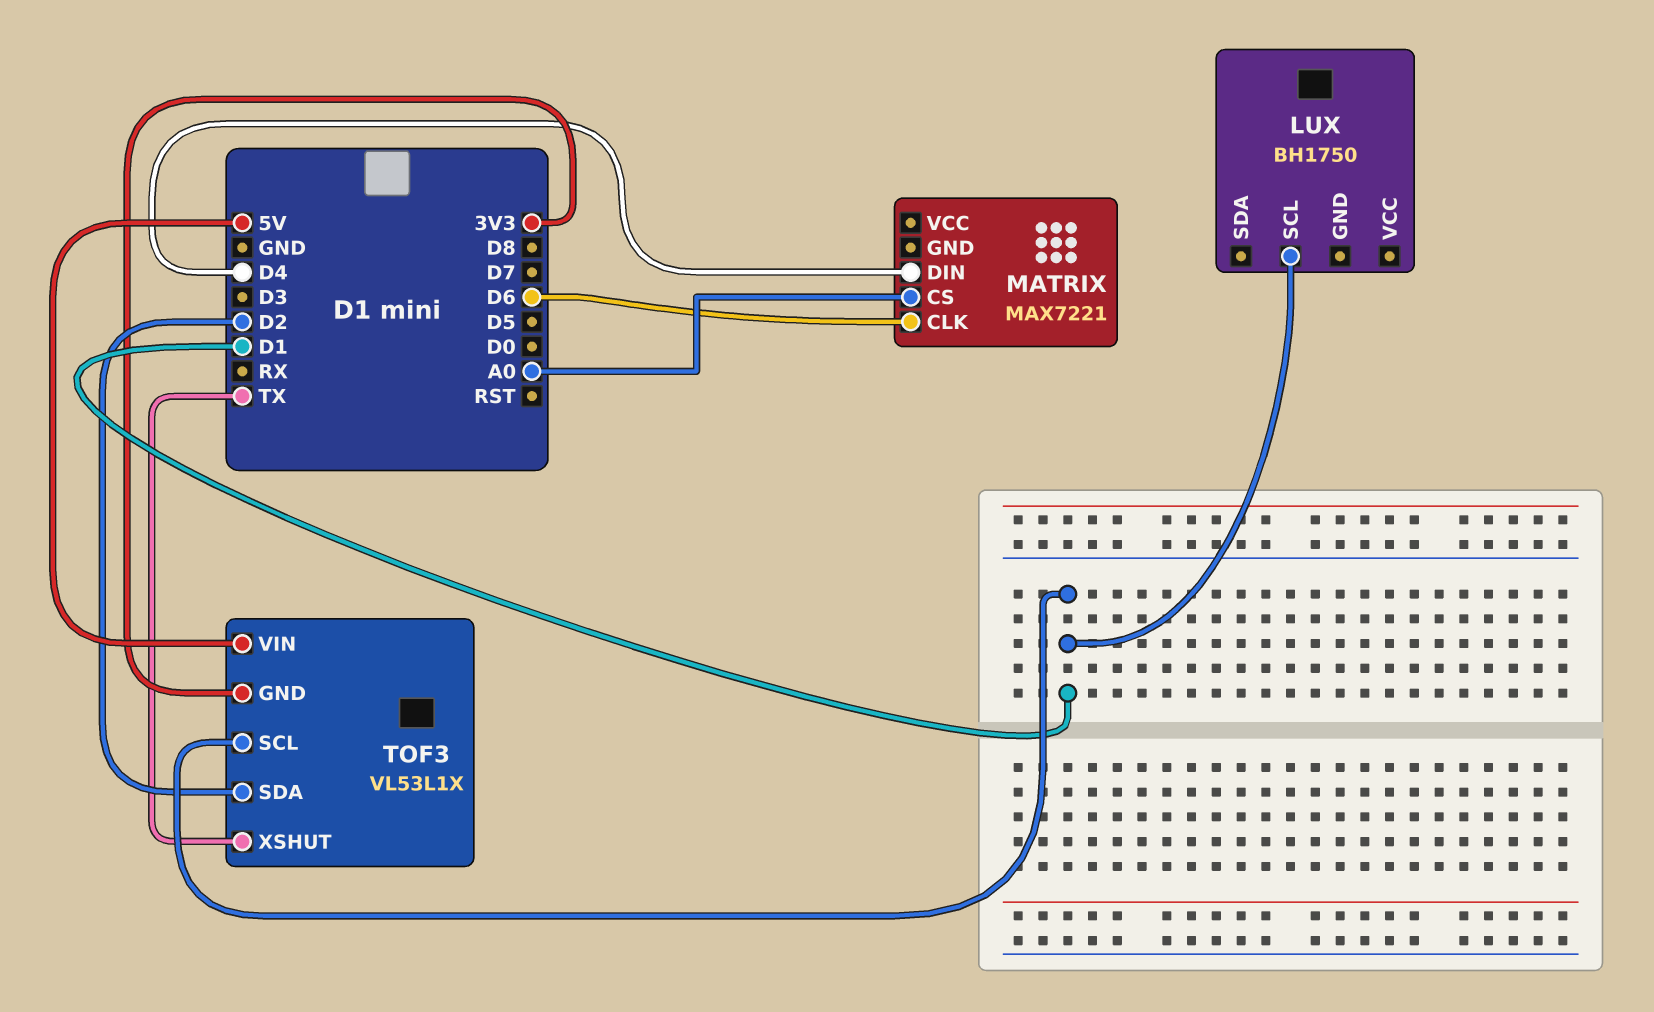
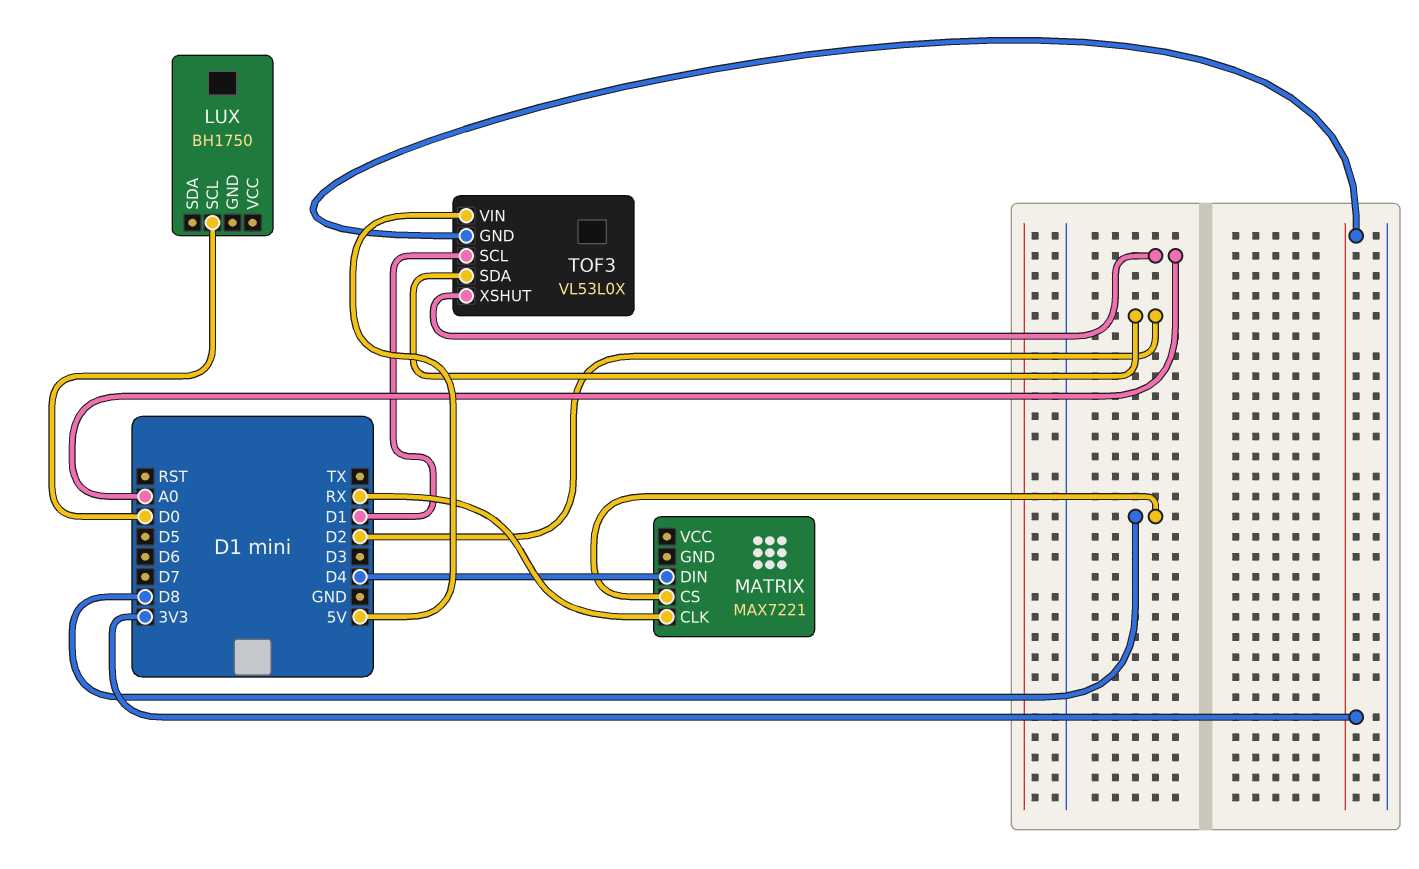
LUX pin SCL: D1 -> D0
MATRIX pin CLK: D6 -> RX
MATRIX pin CS: A0 -> D8
TOF3: VL53L1X -> VL53L0X
TOF3 pin XSHUT: TX -> A0

